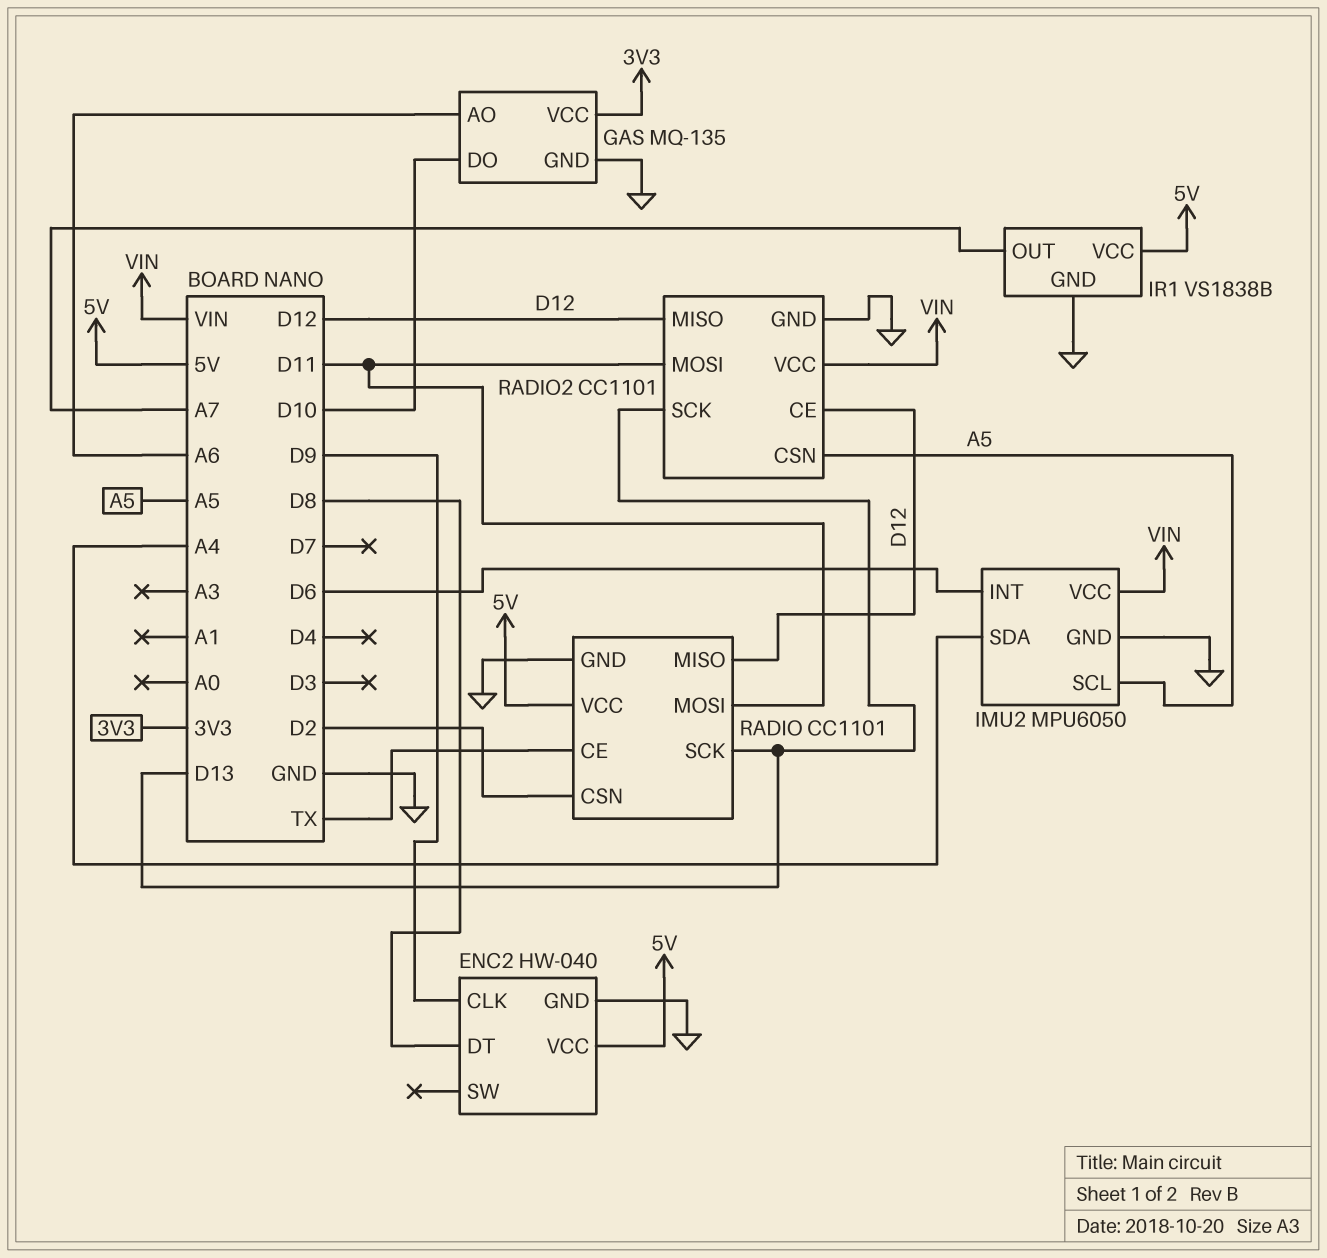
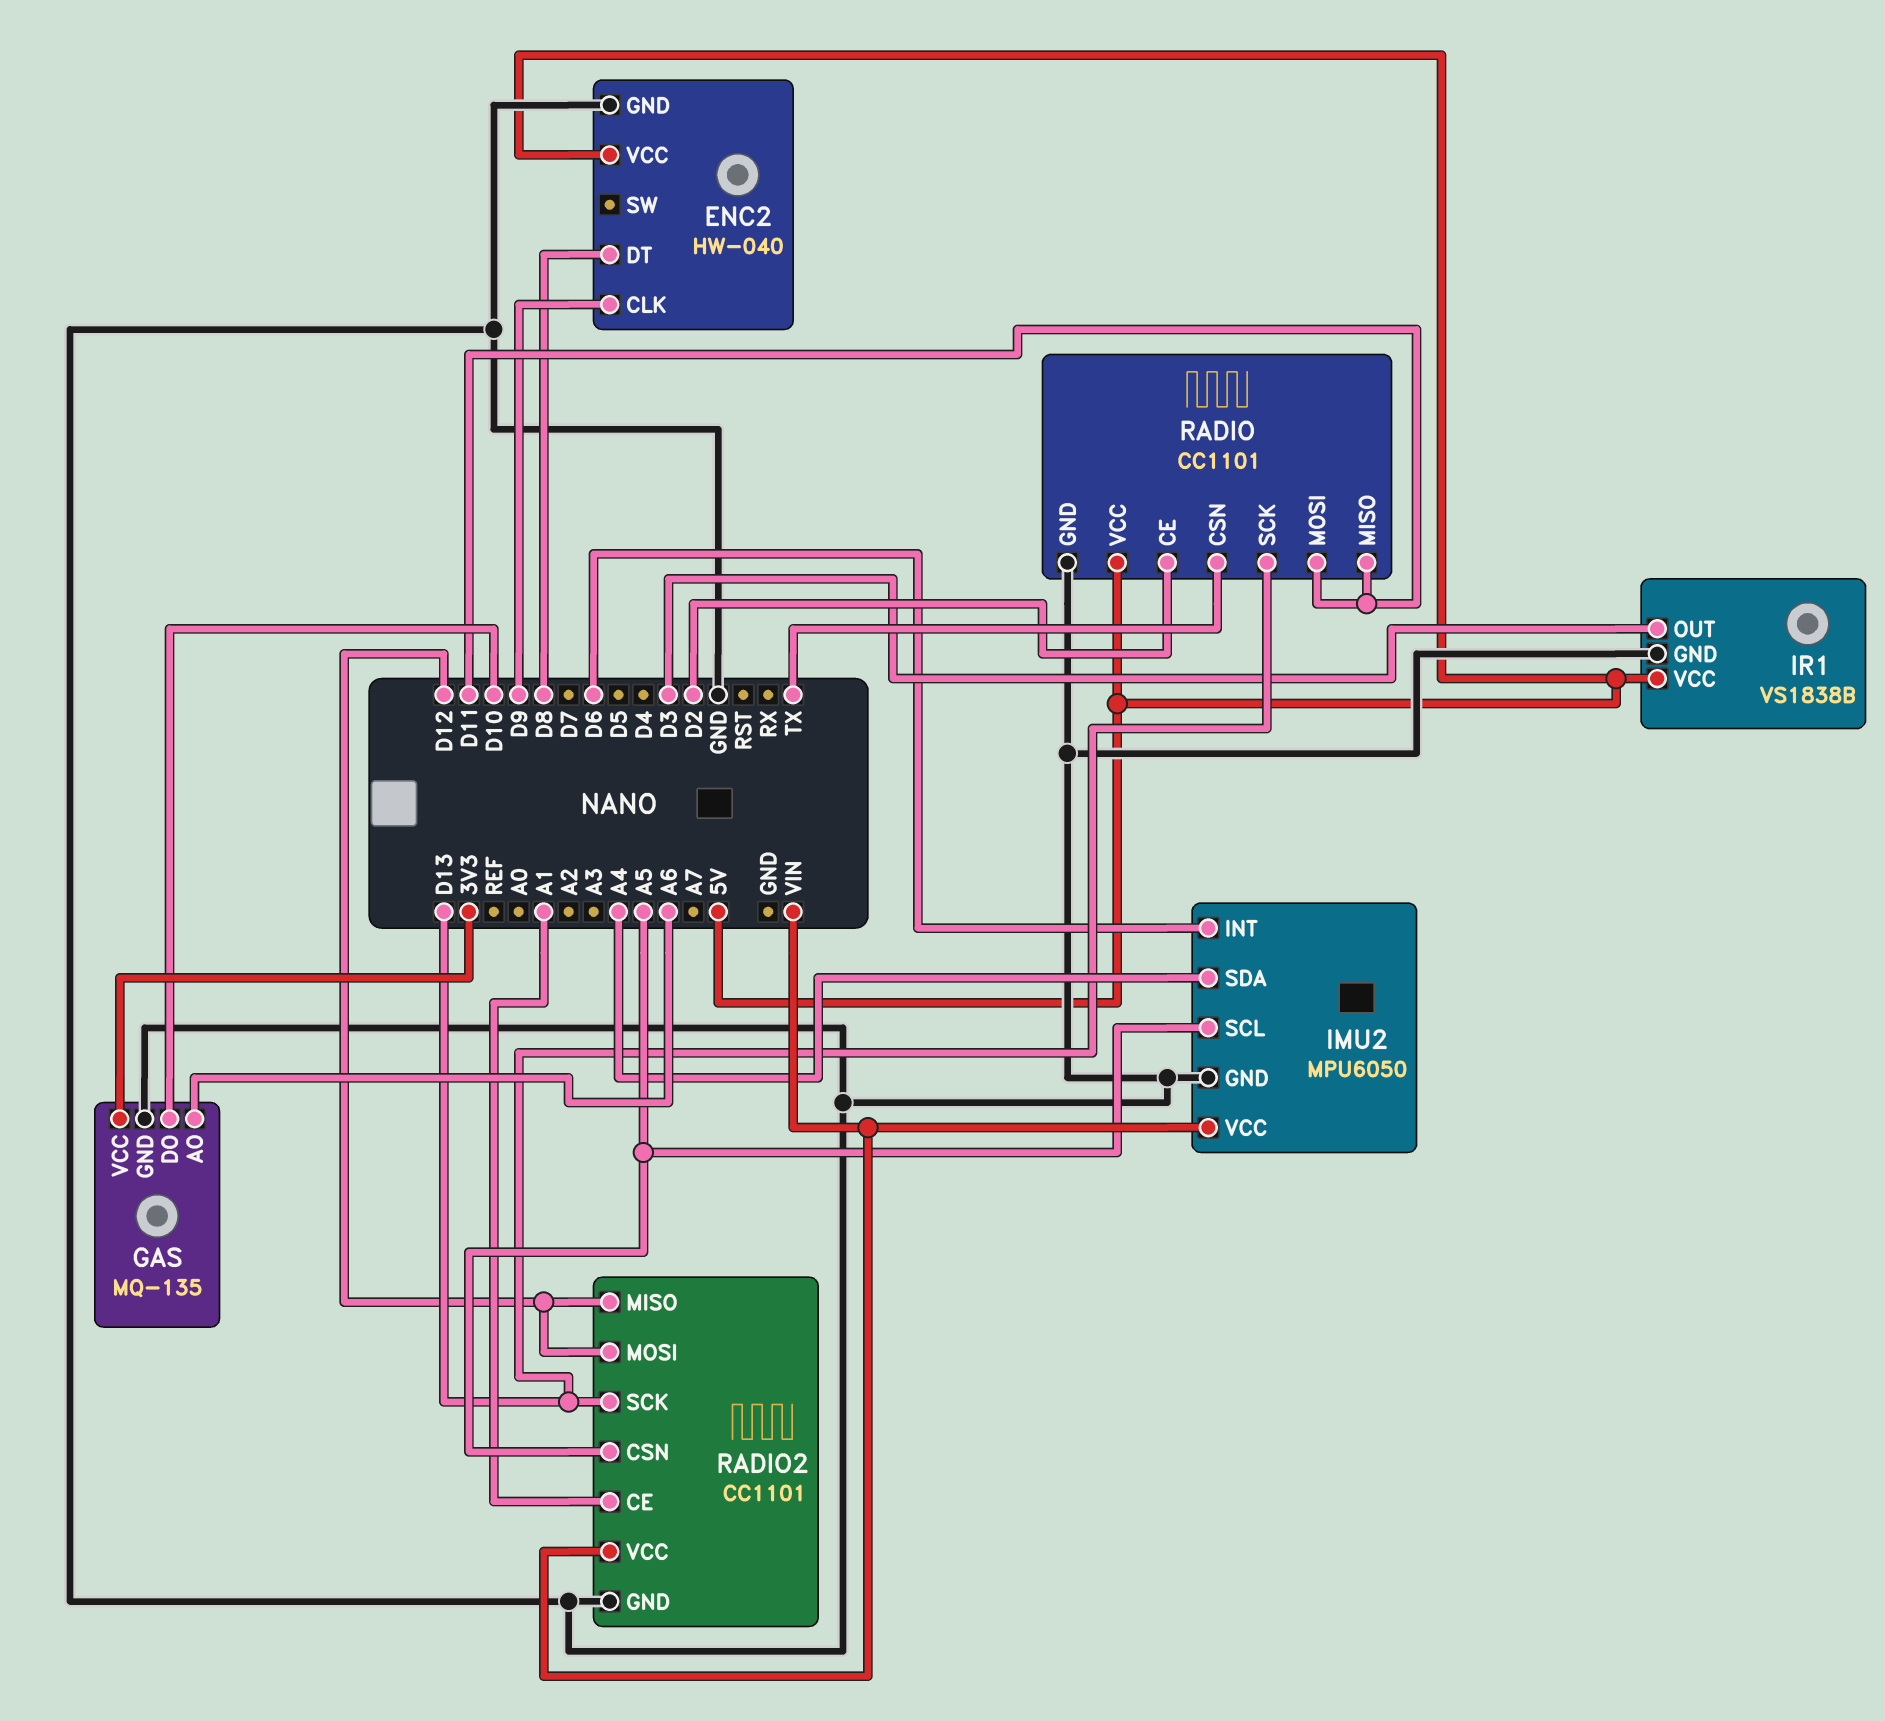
IR1 pin OUT: A7 -> D3
RADIO pin CE: TX -> D2
RADIO pin CSN: D2 -> TX
RADIO pin MISO: D12 -> D11
RADIO2 pin CE: D12 -> A1
RADIO2 pin MOSI: D11 -> D12

